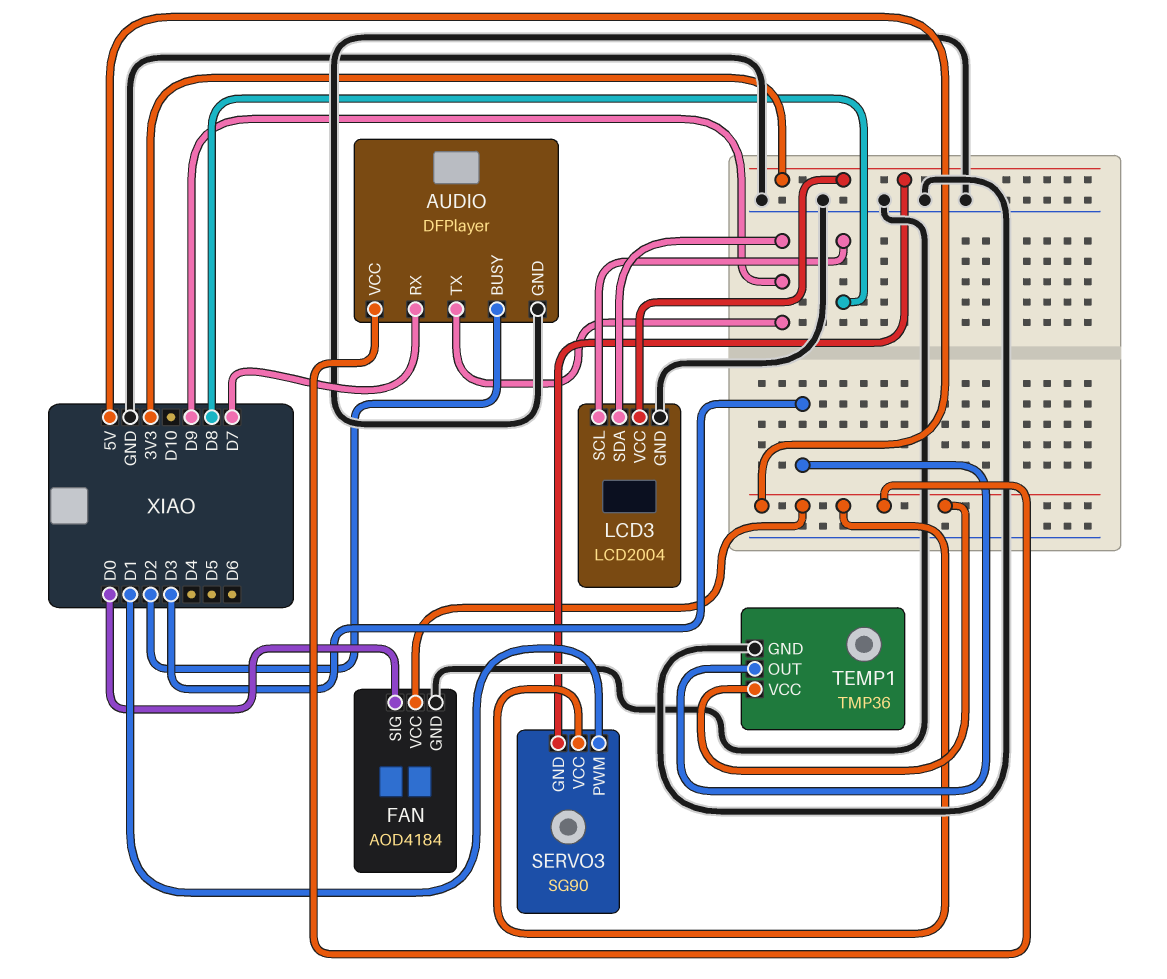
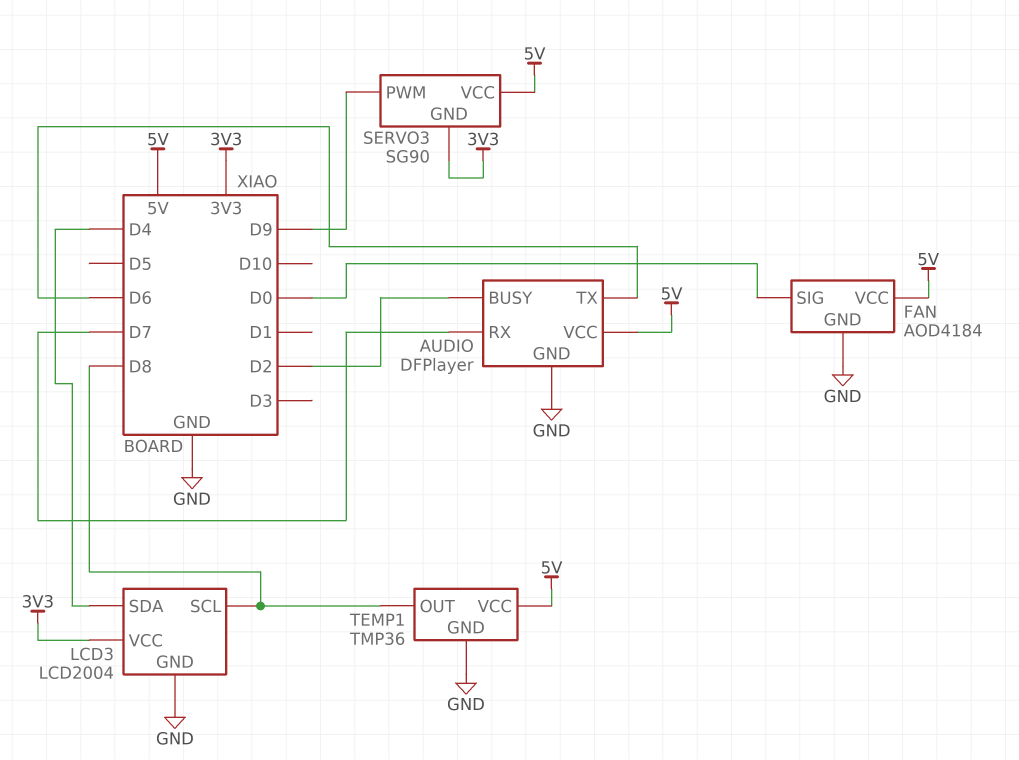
AUDIO pin TX: D9 -> D6
LCD3 pin SDA: D9 -> D4
SERVO3 pin PWM: D1 -> D9
TEMP1 pin OUT: D3 -> D8

